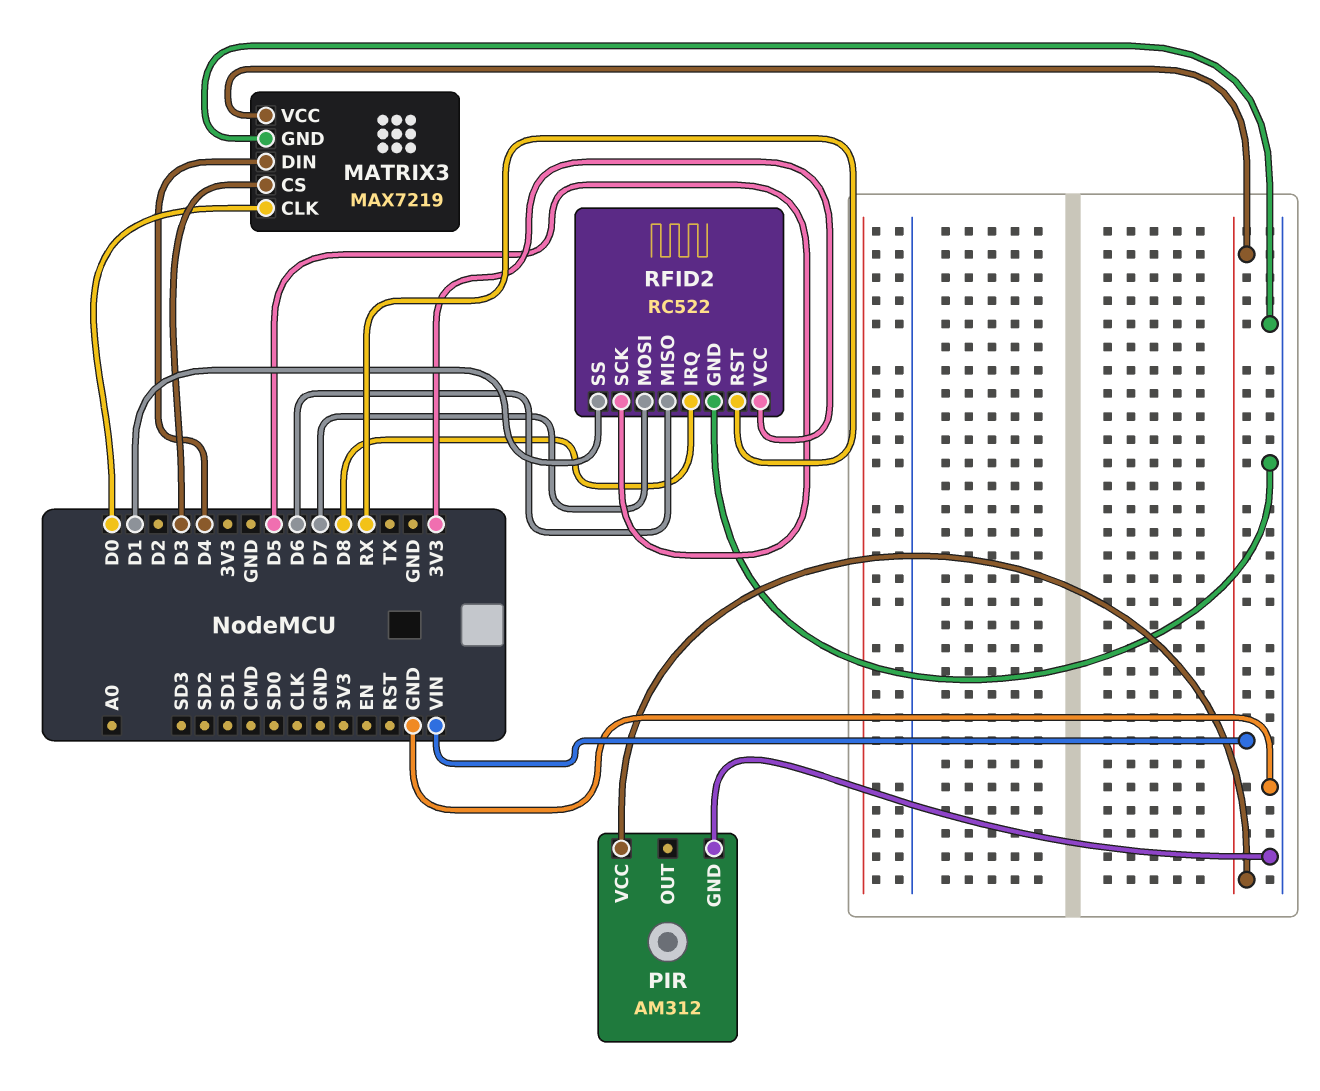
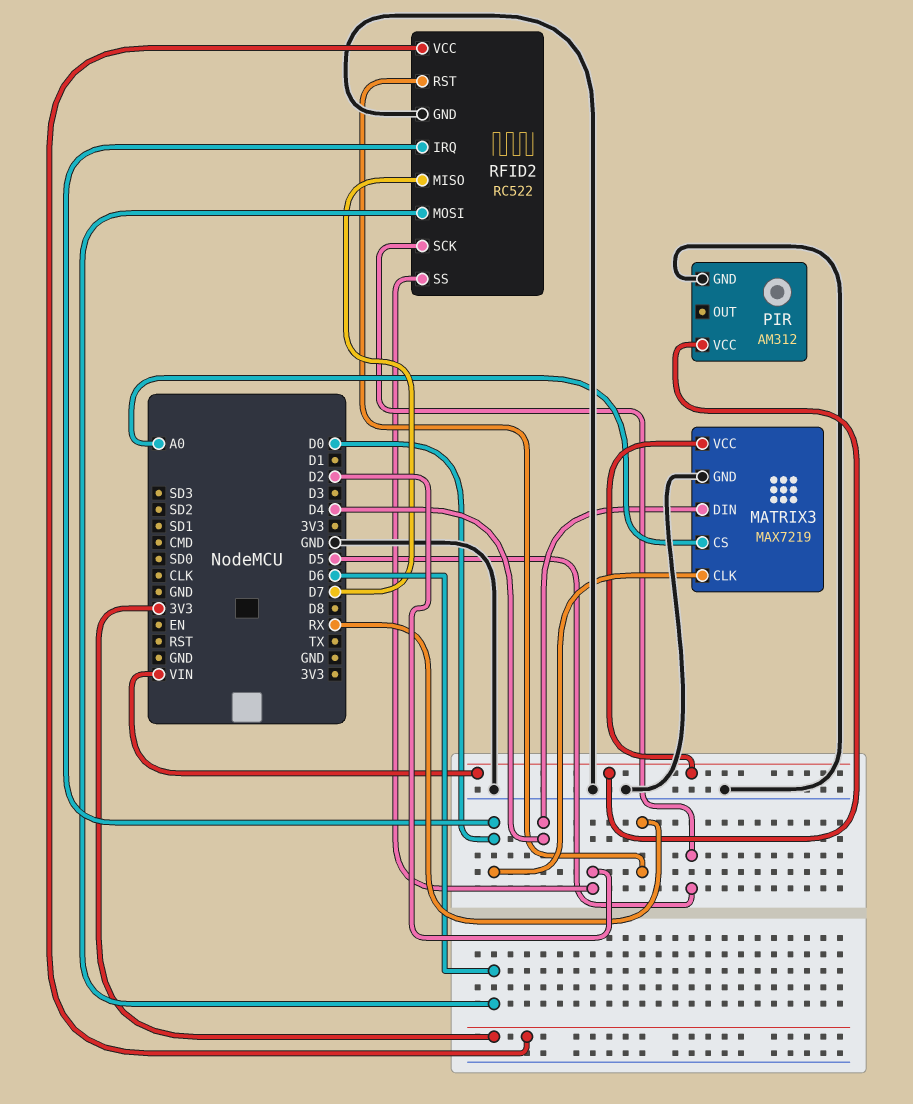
MATRIX3 pin CS: D3 -> A0
RFID2 pin IRQ: D8 -> D0
RFID2 pin MISO: D6 -> D7
RFID2 pin MOSI: D7 -> D6
RFID2 pin SS: D1 -> D2

